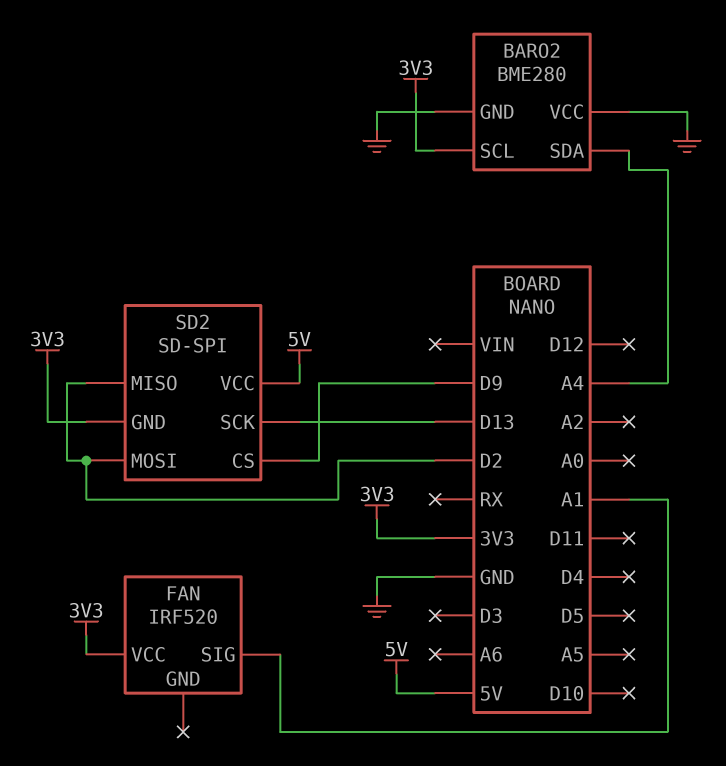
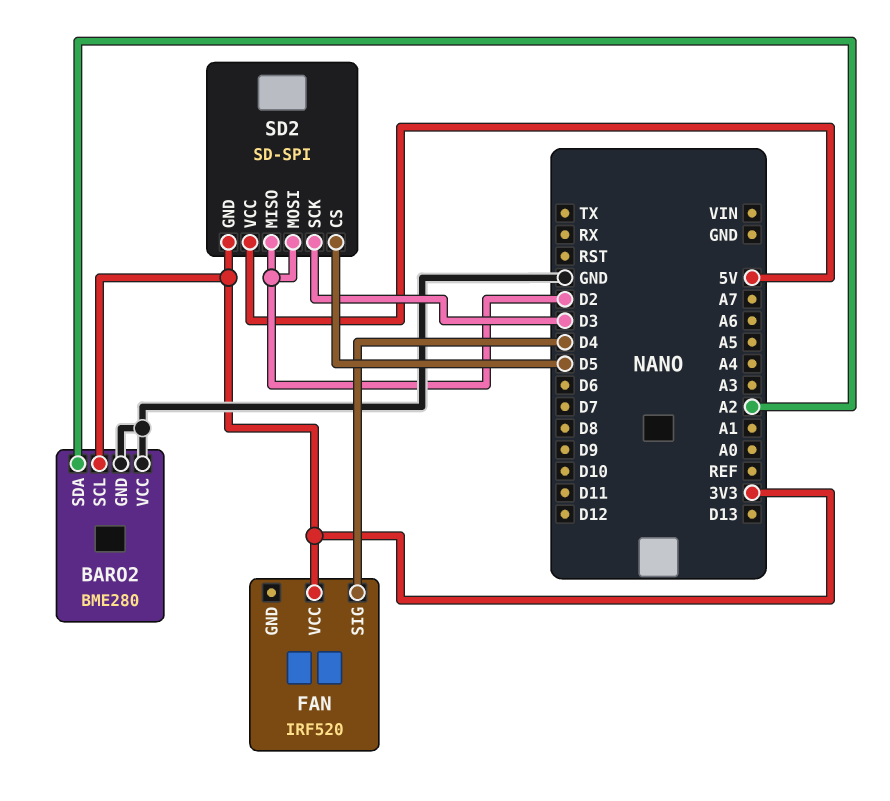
BARO2 pin SDA: A4 -> A2
FAN pin SIG: A1 -> D4
SD2 pin CS: D9 -> D5
SD2 pin SCK: D13 -> D3

